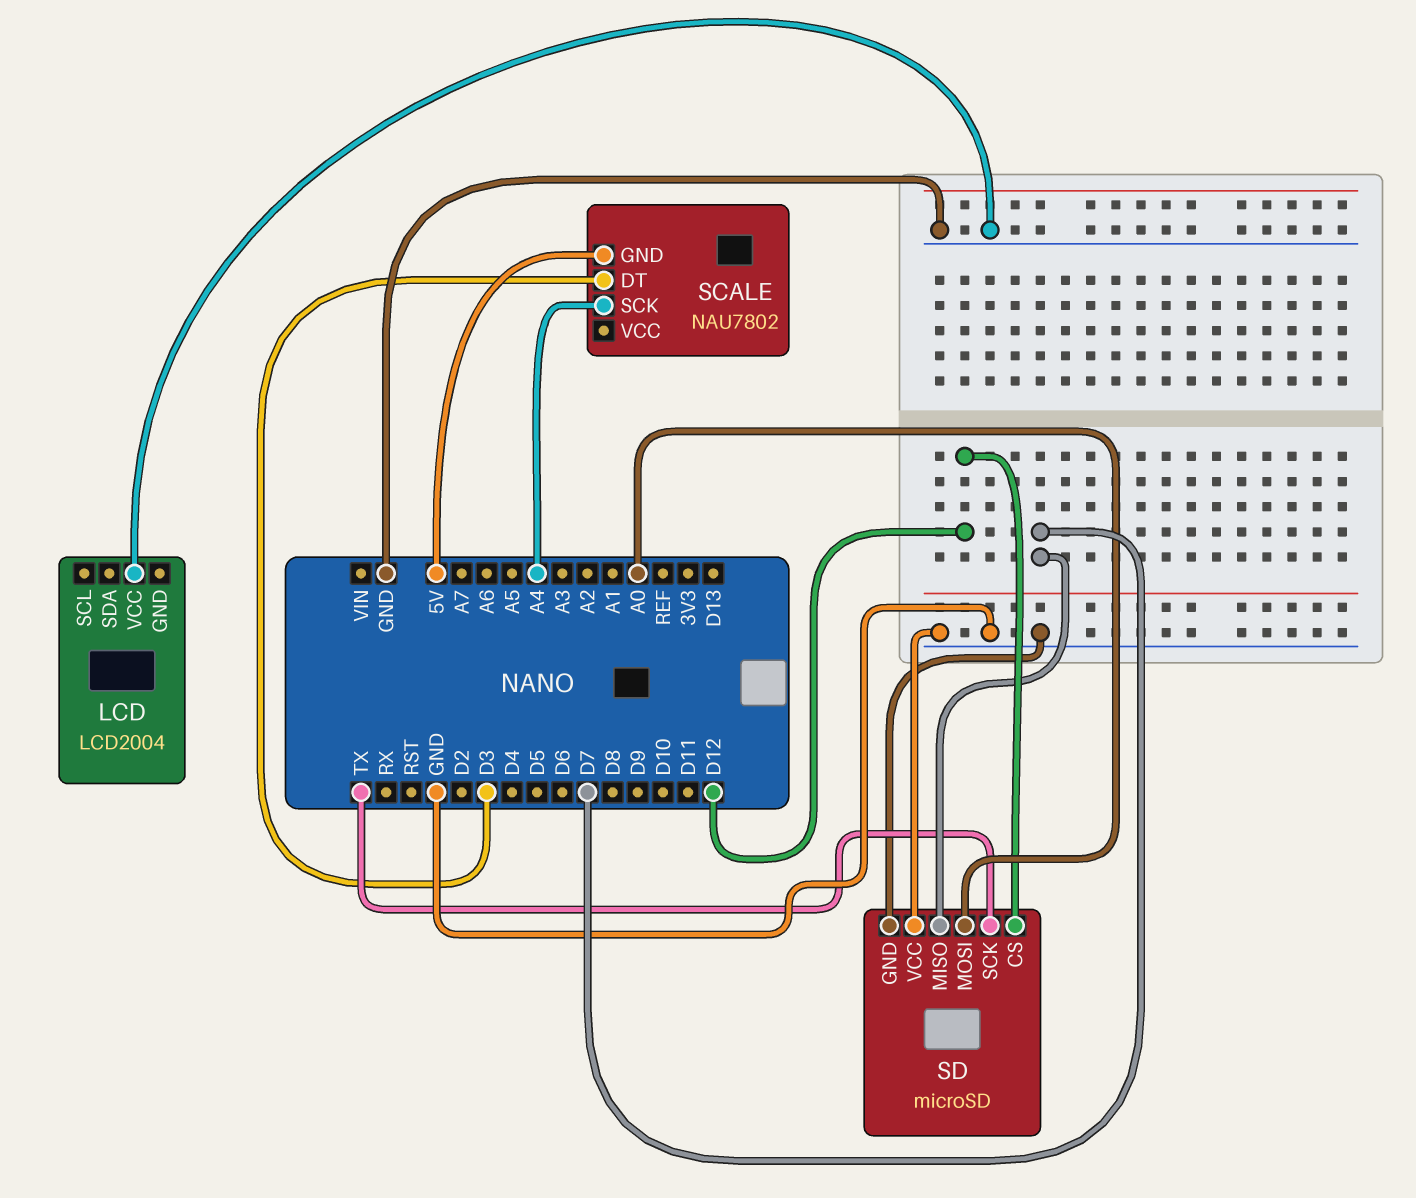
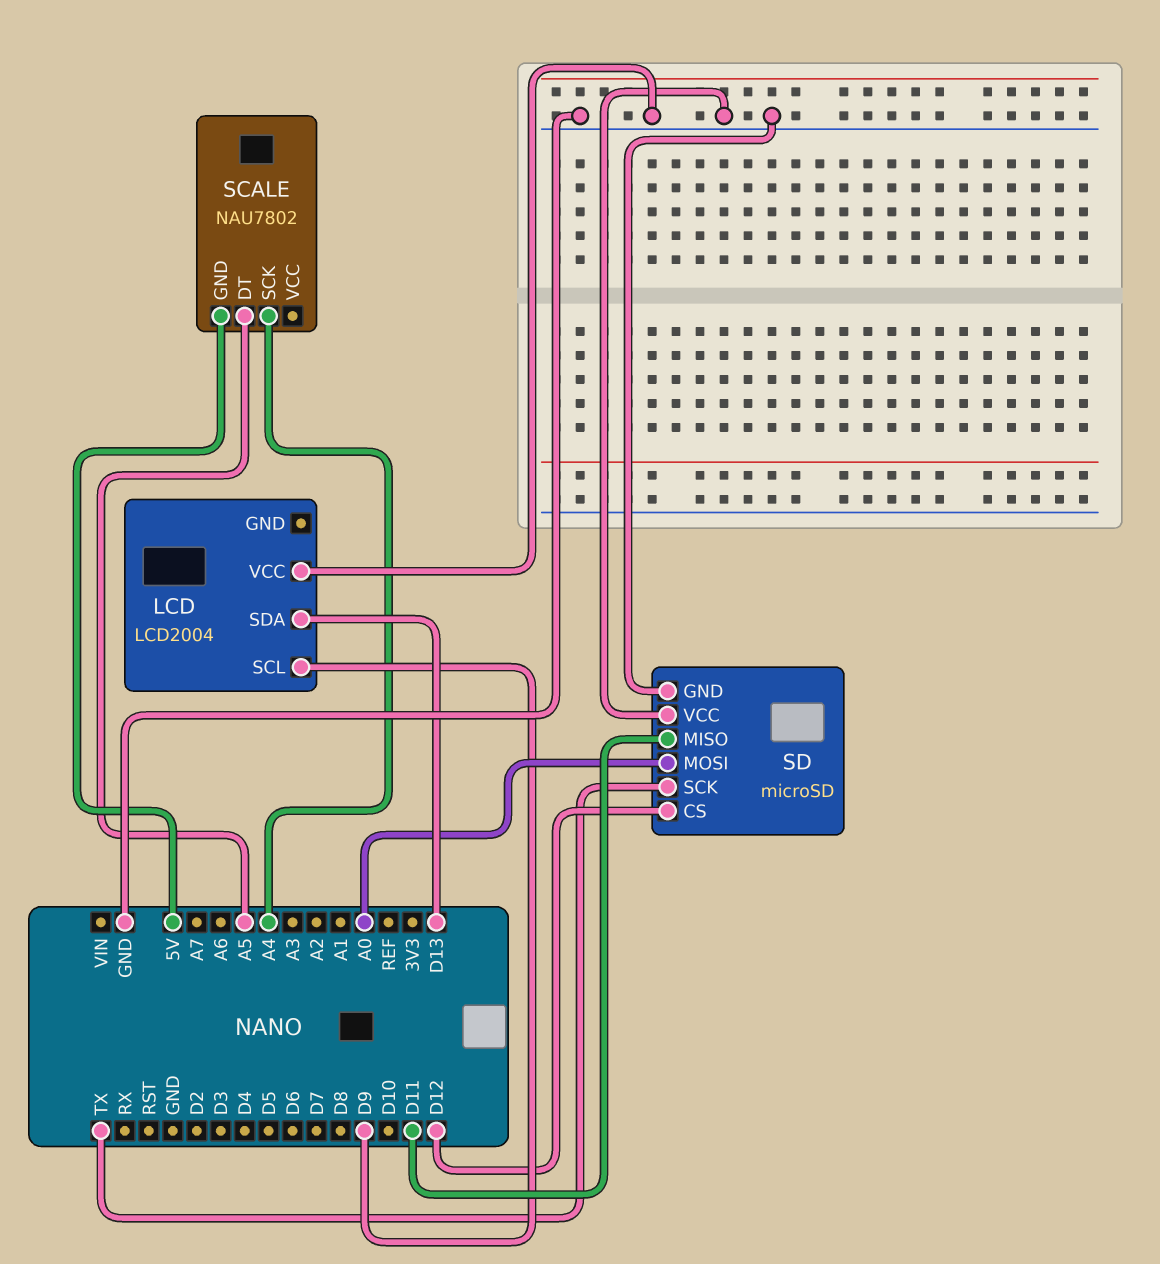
LCD pin SCL: none -> D9
LCD pin SDA: none -> D13
SCALE pin DT: D3 -> A5
SD pin MISO: D7 -> D11

